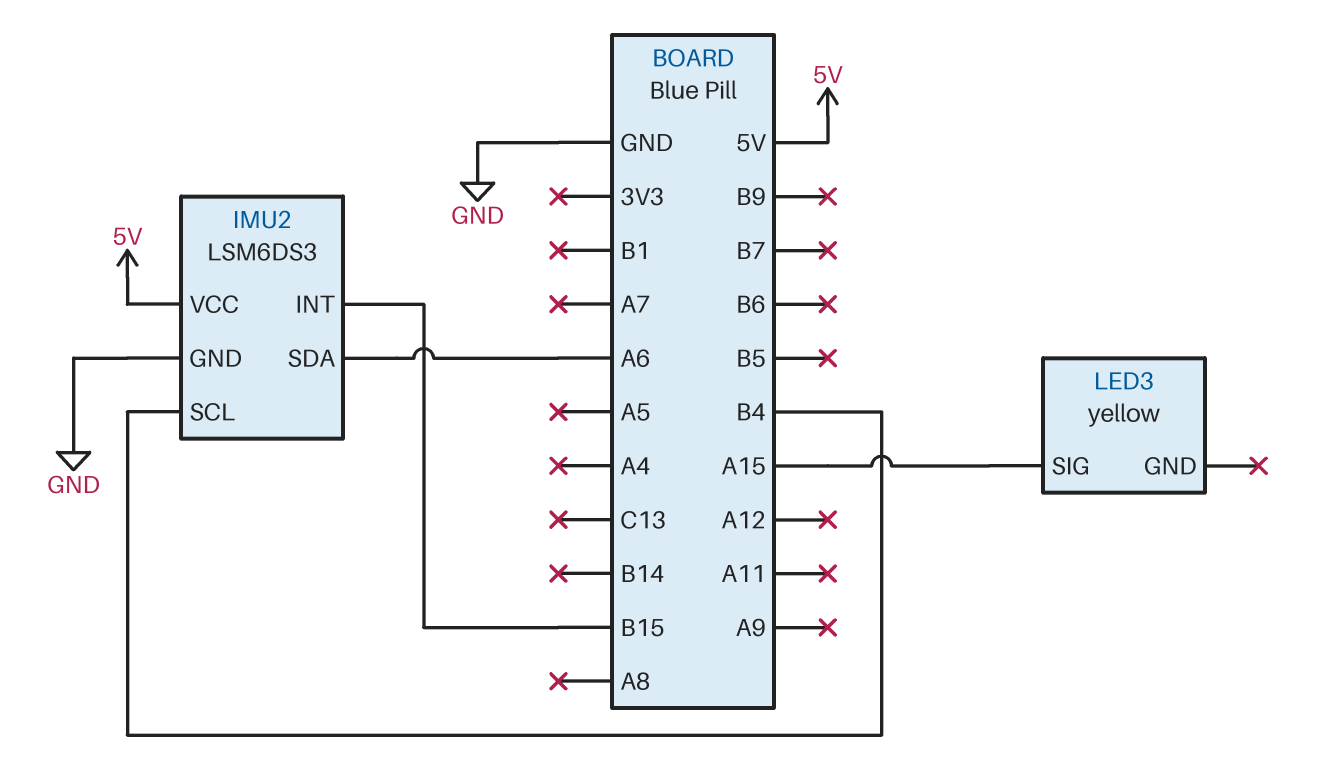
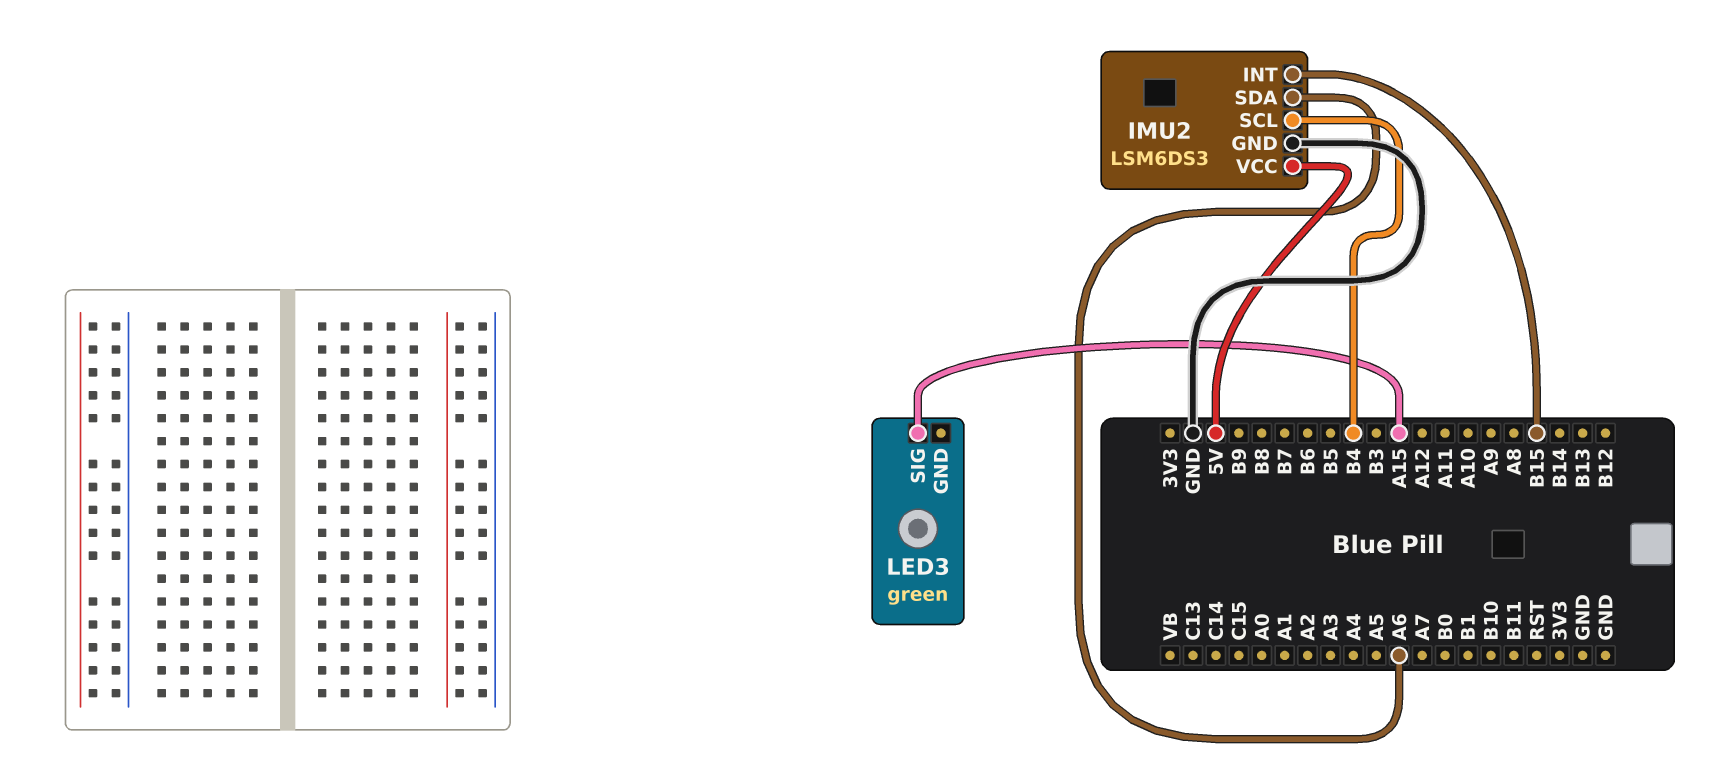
LED3: yellow -> green

